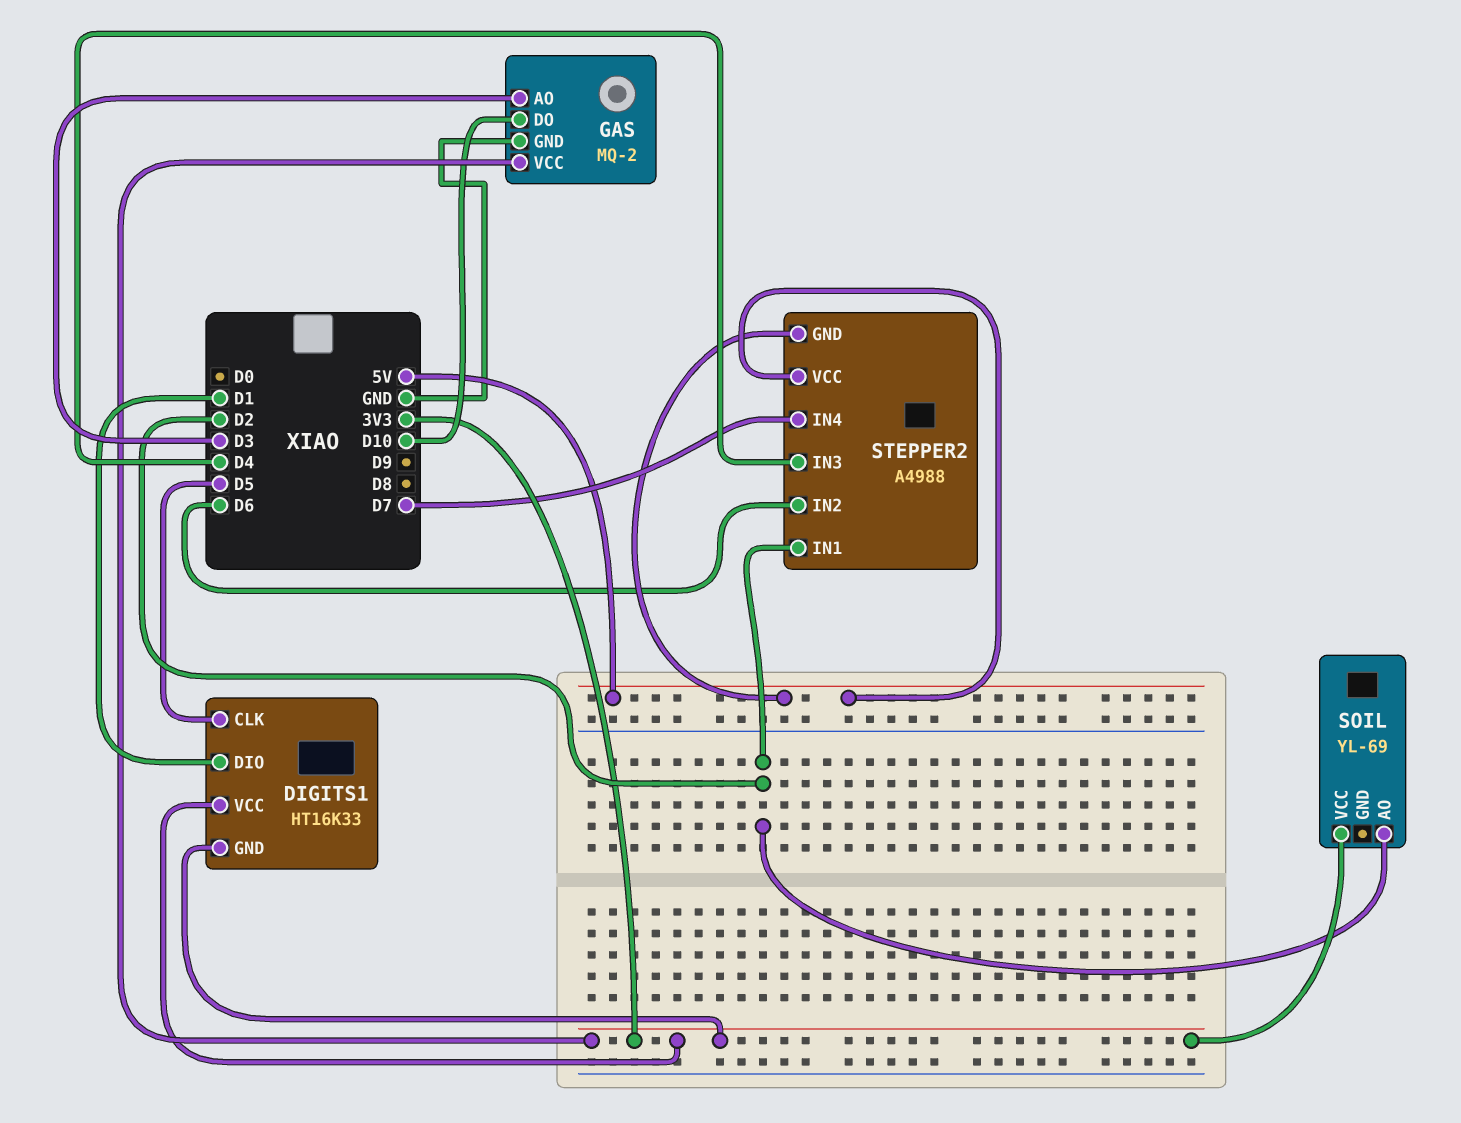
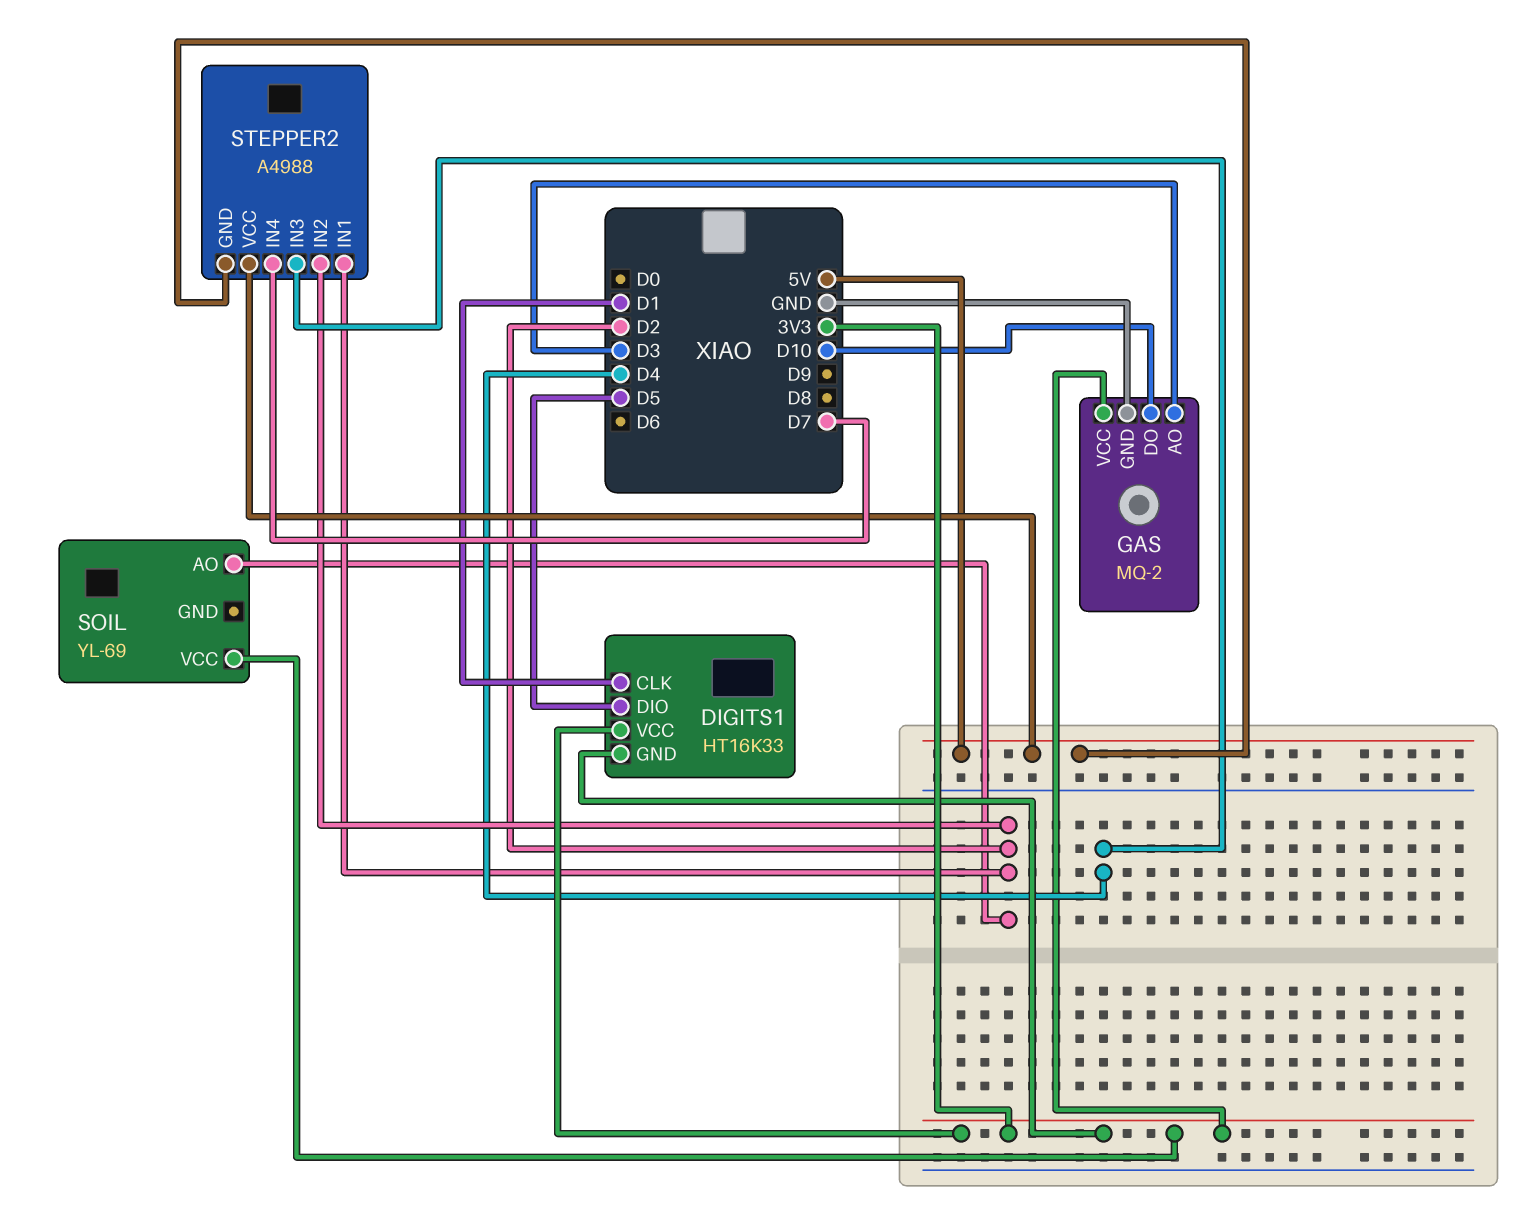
DIGITS1 pin CLK: D5 -> D1
DIGITS1 pin DIO: D1 -> D5
STEPPER2 pin IN2: D6 -> D2

